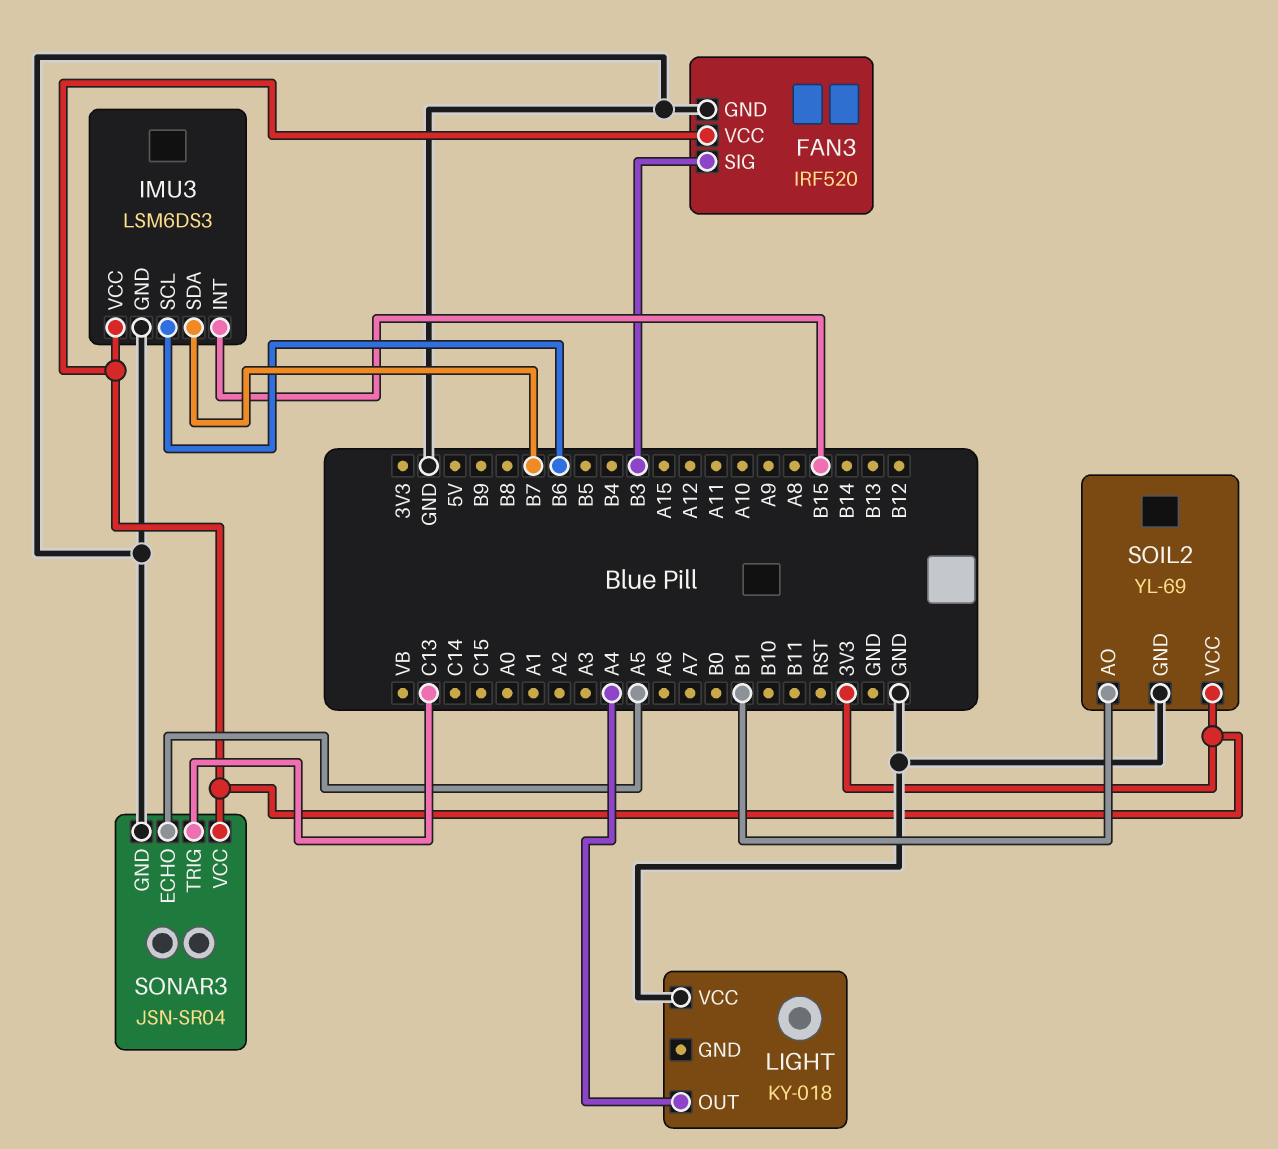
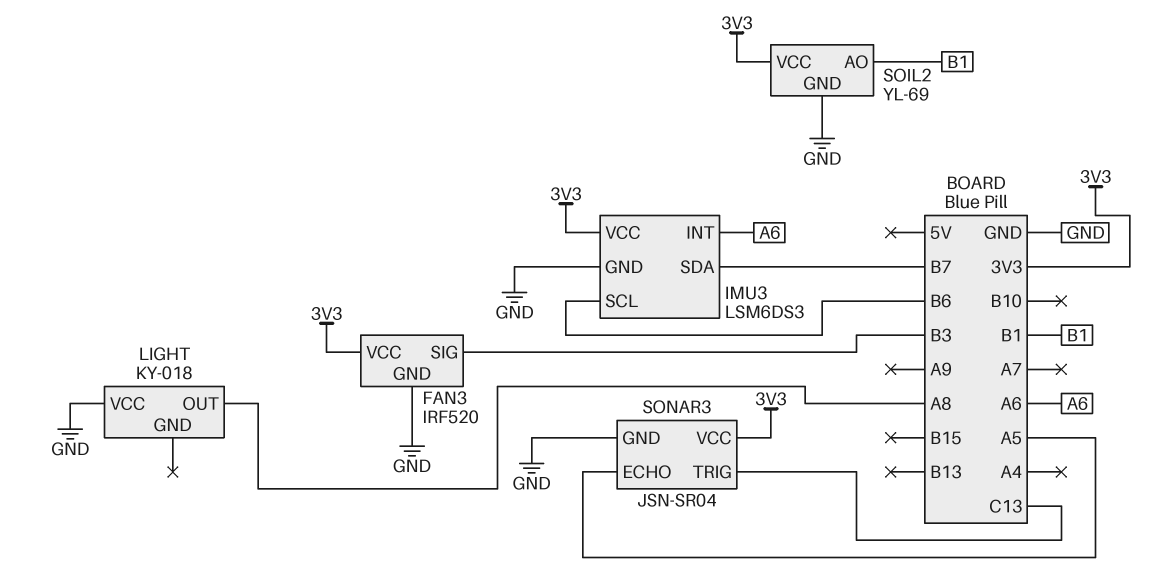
IMU3 pin INT: B15 -> A6
LIGHT pin OUT: A4 -> A8

